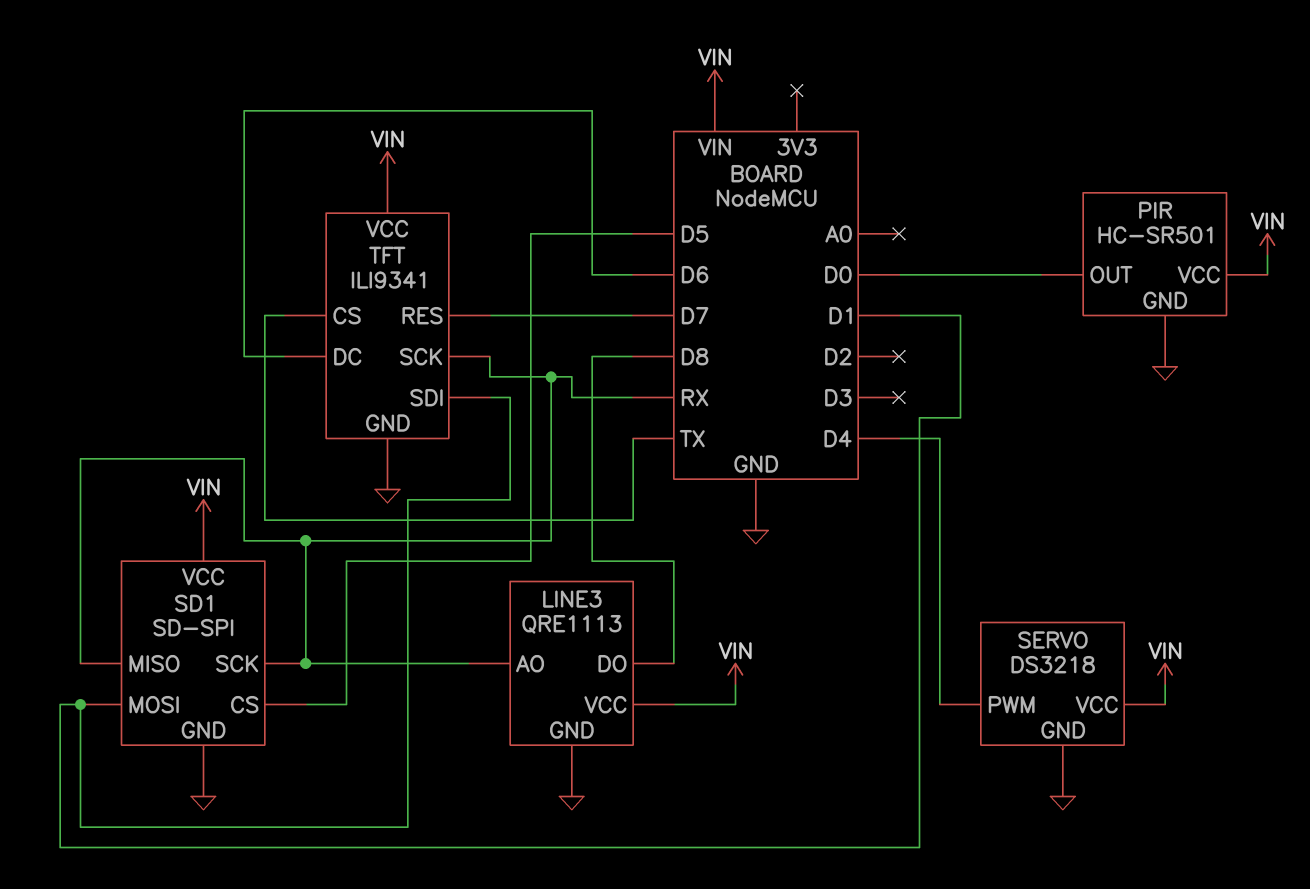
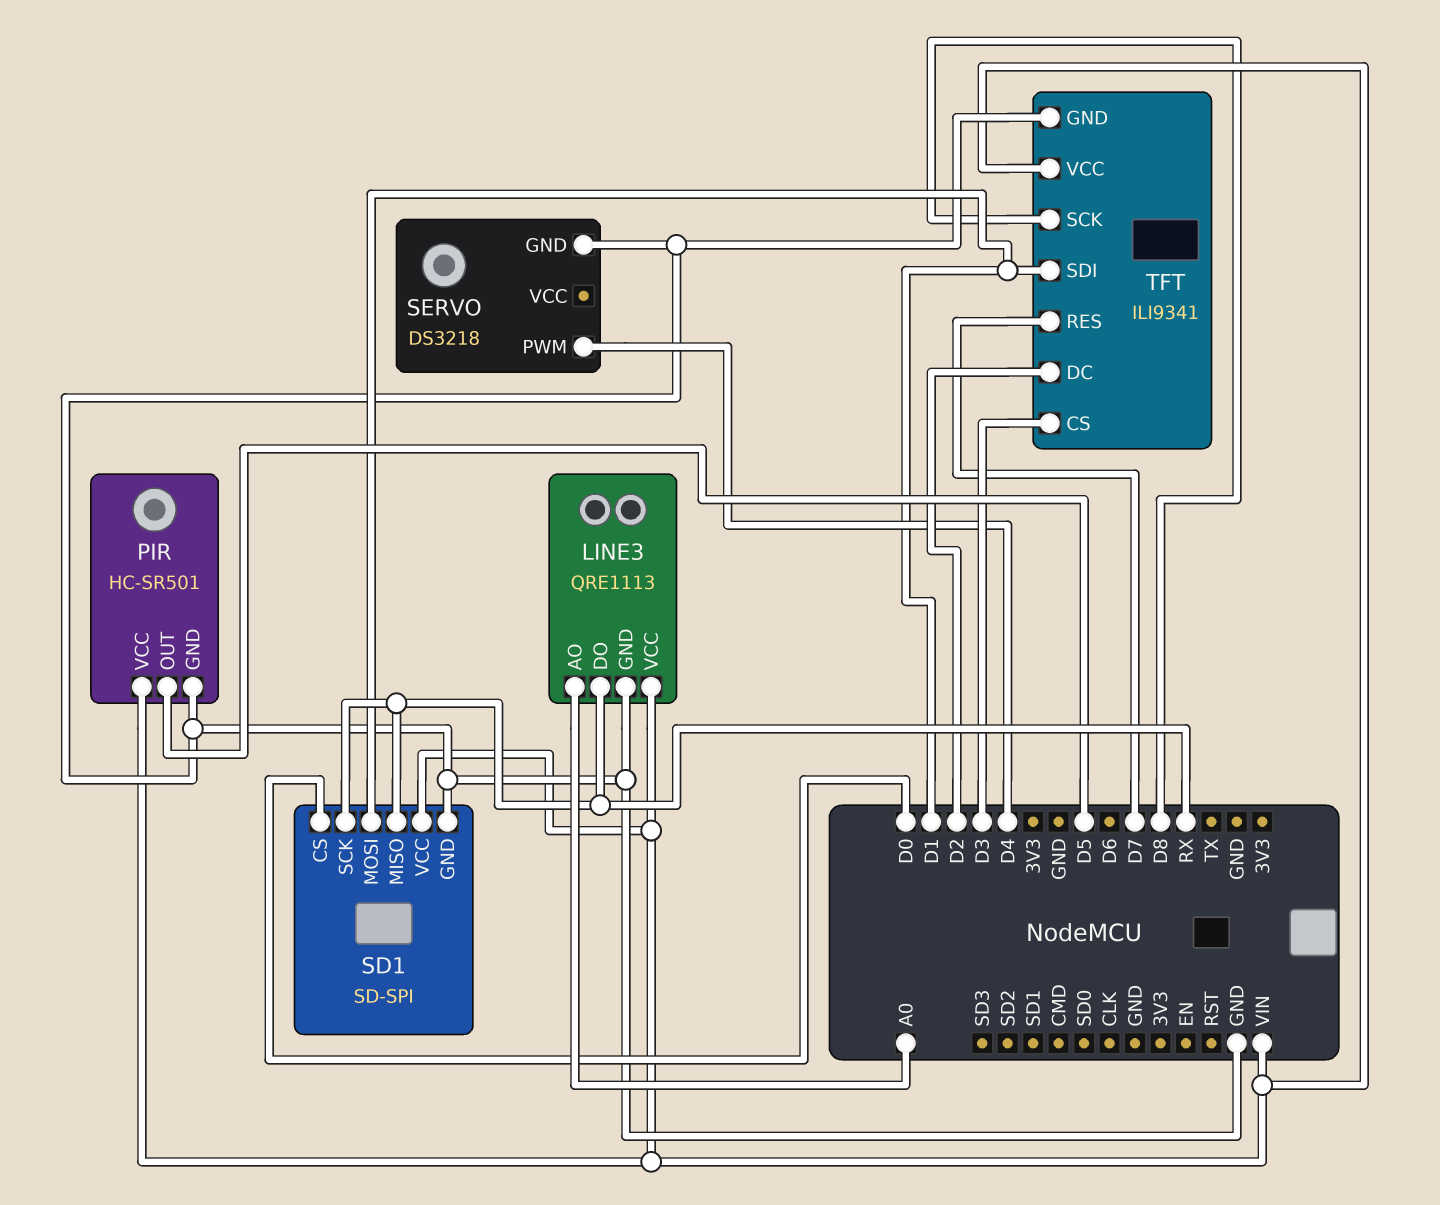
LINE3 pin AO: RX -> A0
LINE3 pin DO: D8 -> RX
PIR pin OUT: D0 -> D5
SD1 pin CS: D5 -> D0
SERVO pin VCC: VIN -> none
TFT pin CS: TX -> D3
TFT pin DC: D6 -> D2
TFT pin SCK: RX -> D8

